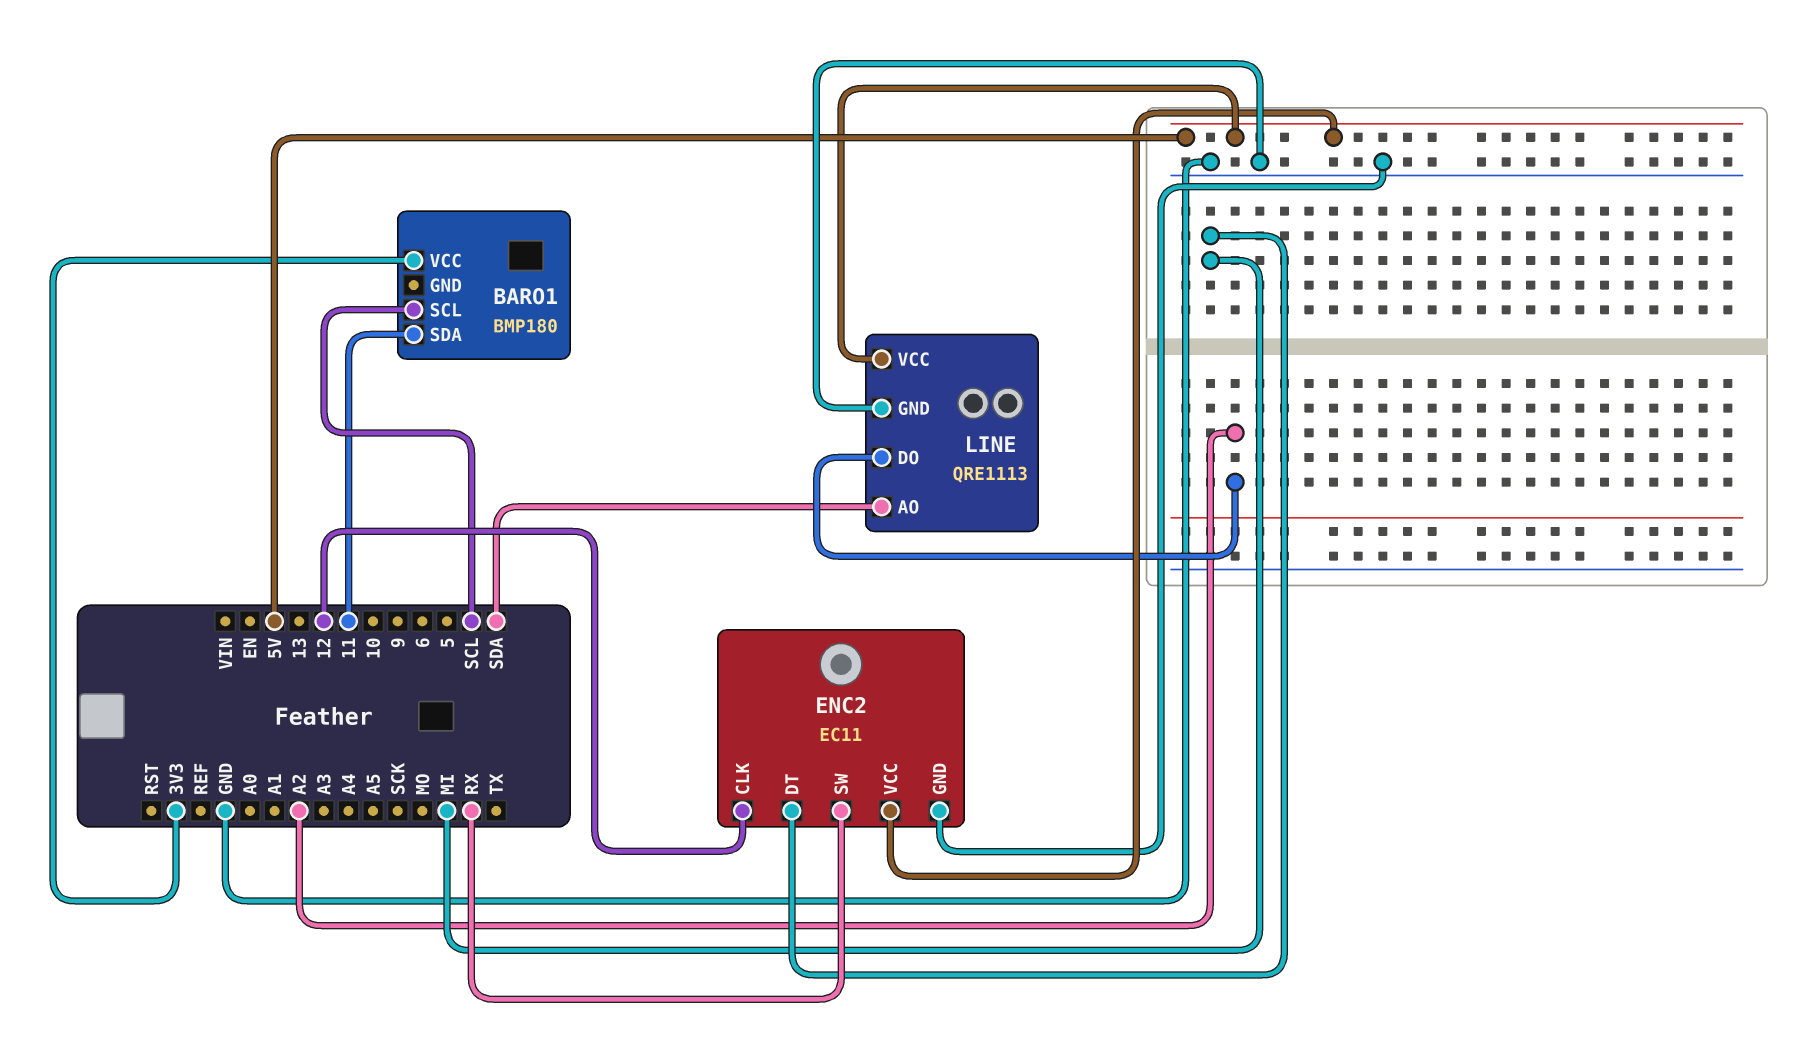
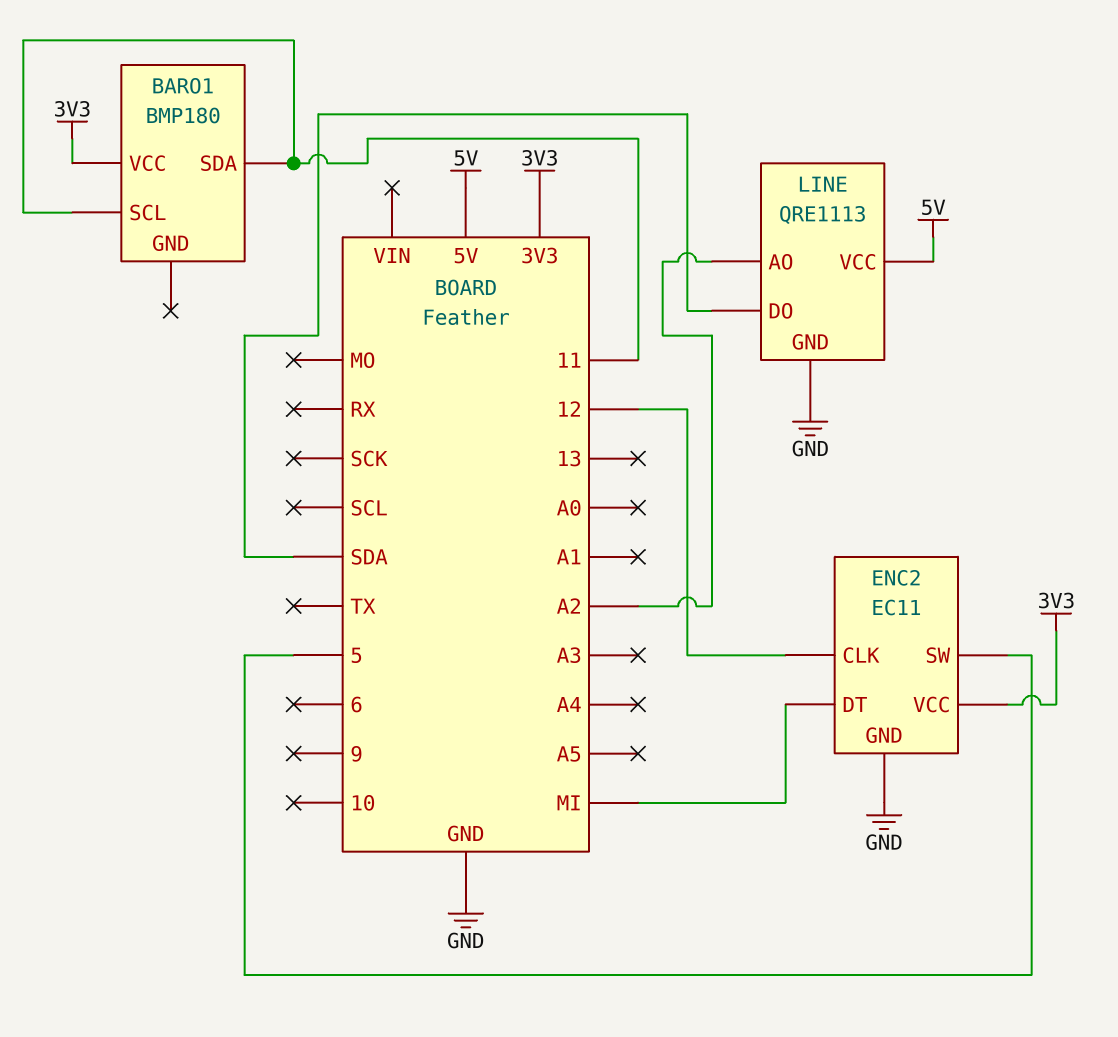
BARO1 pin SCL: SCL -> 11
ENC2 pin SW: RX -> 5
ENC2 pin VCC: 5V -> 3V3
LINE pin AO: SDA -> A2
LINE pin DO: A2 -> SDA

